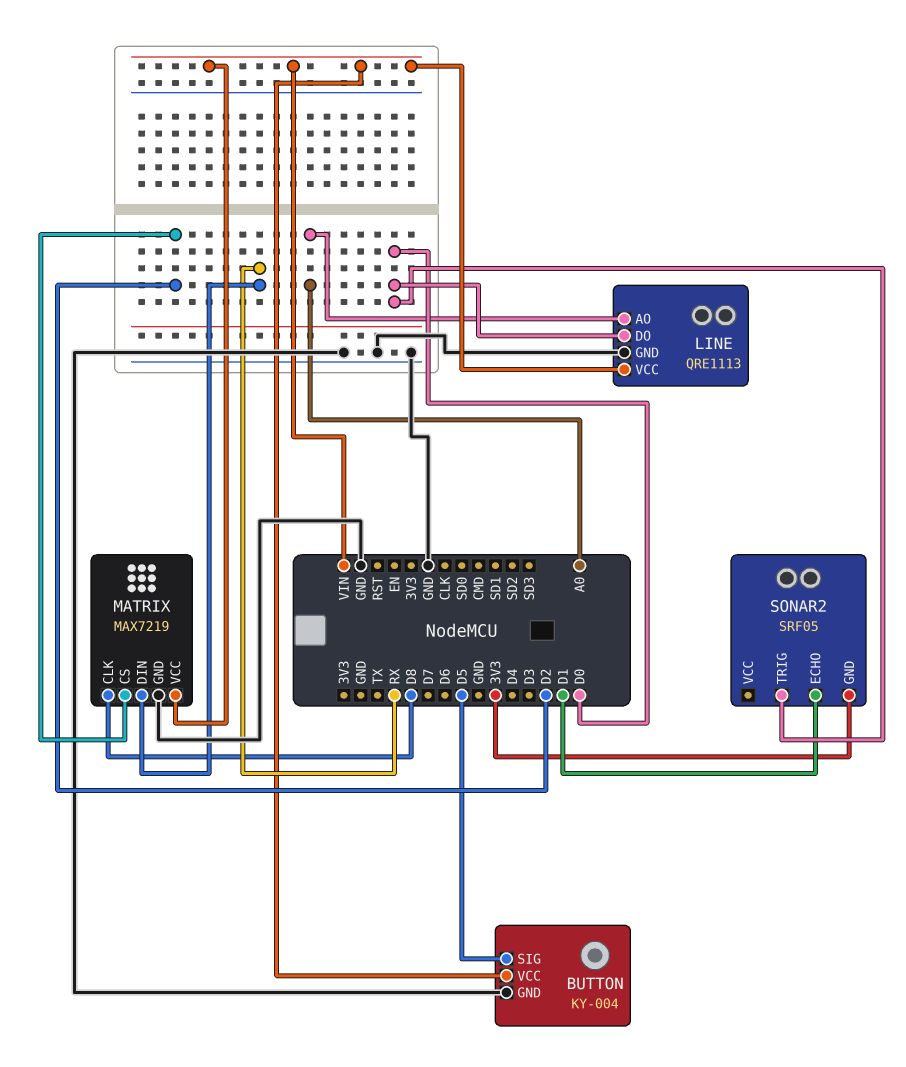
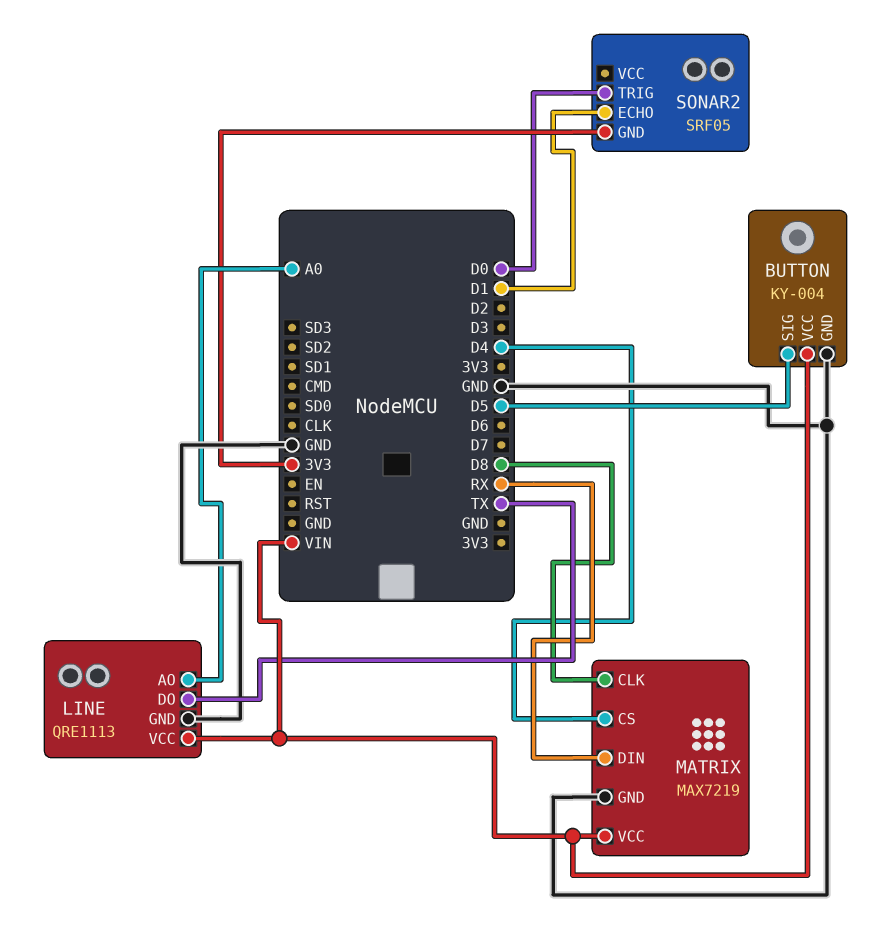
LINE pin DO: D0 -> TX
MATRIX pin CS: D2 -> D4

